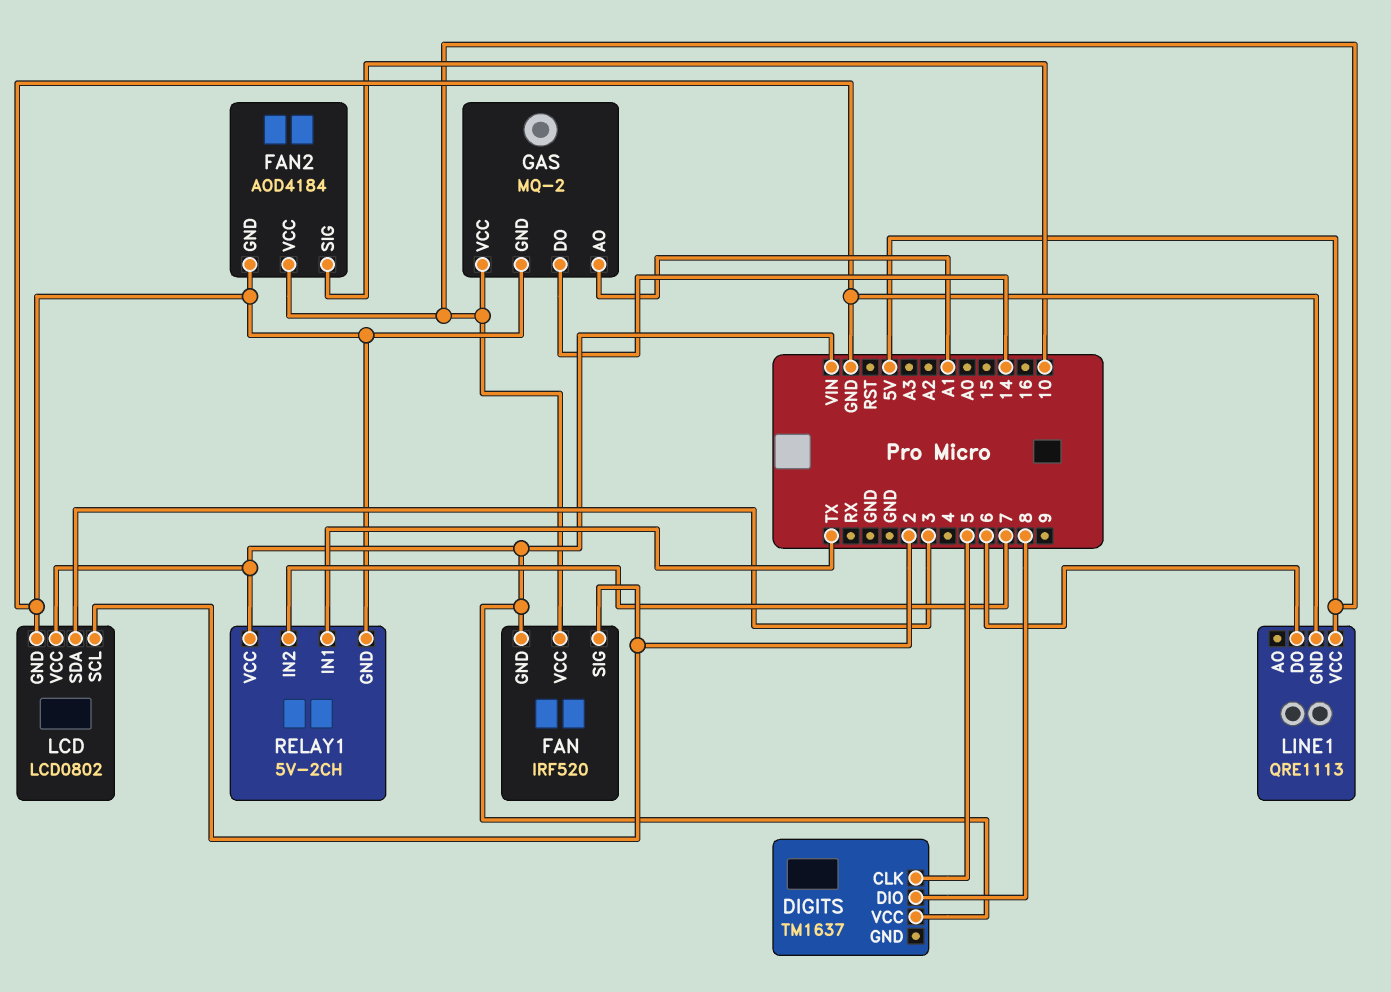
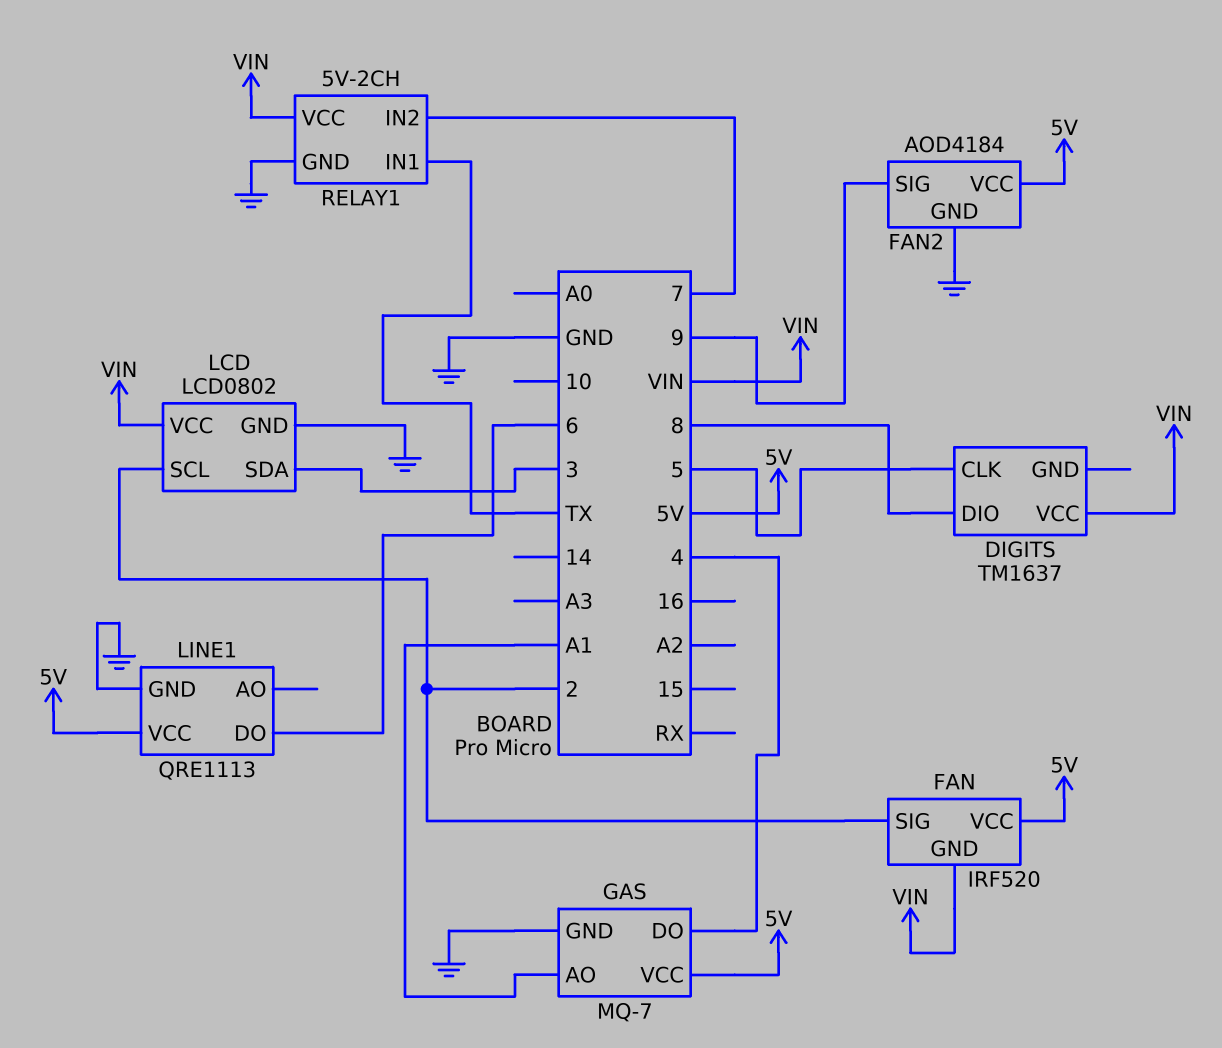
FAN2 pin SIG: 10 -> 9
GAS: MQ-2 -> MQ-7
GAS pin DO: 14 -> 4

